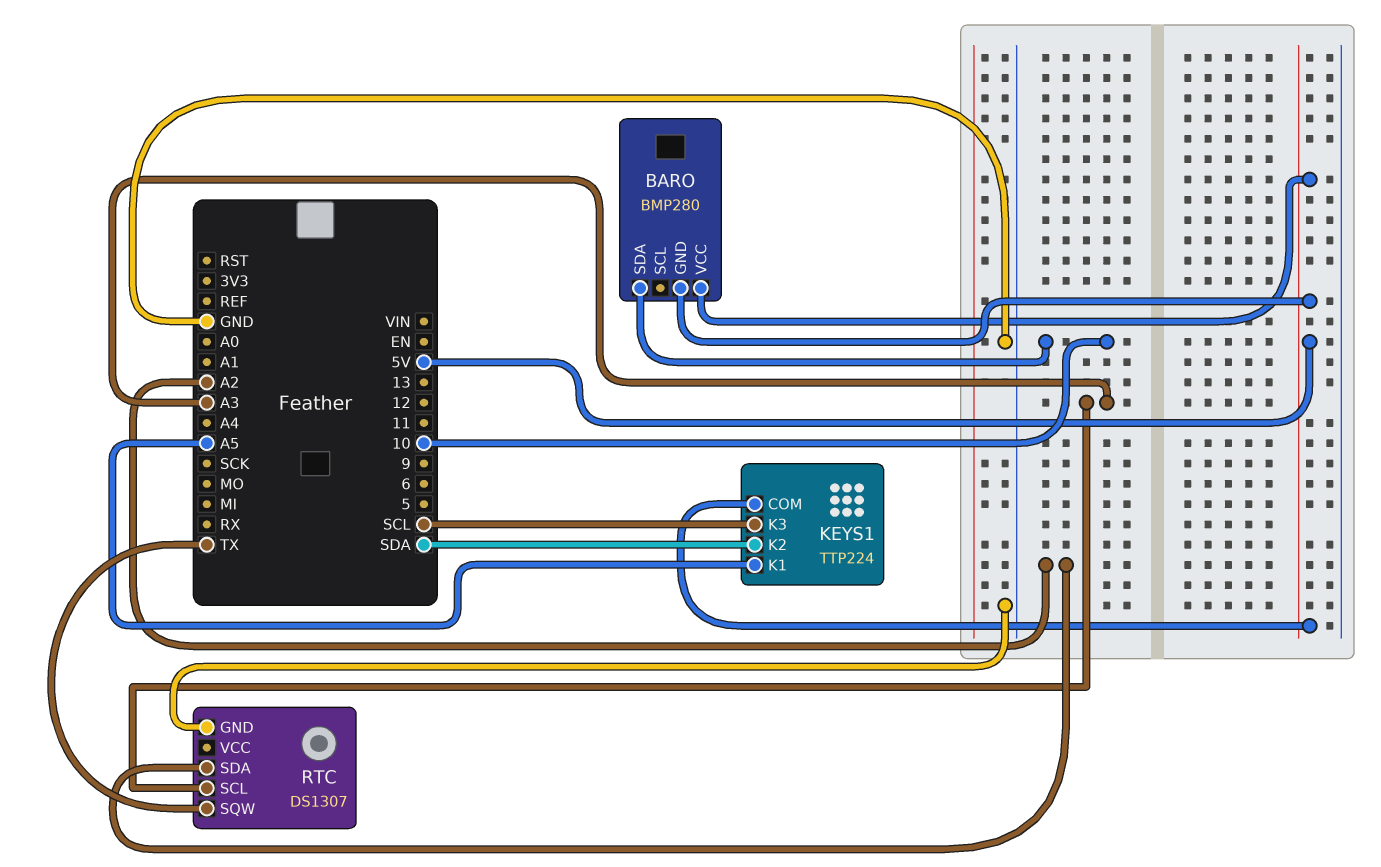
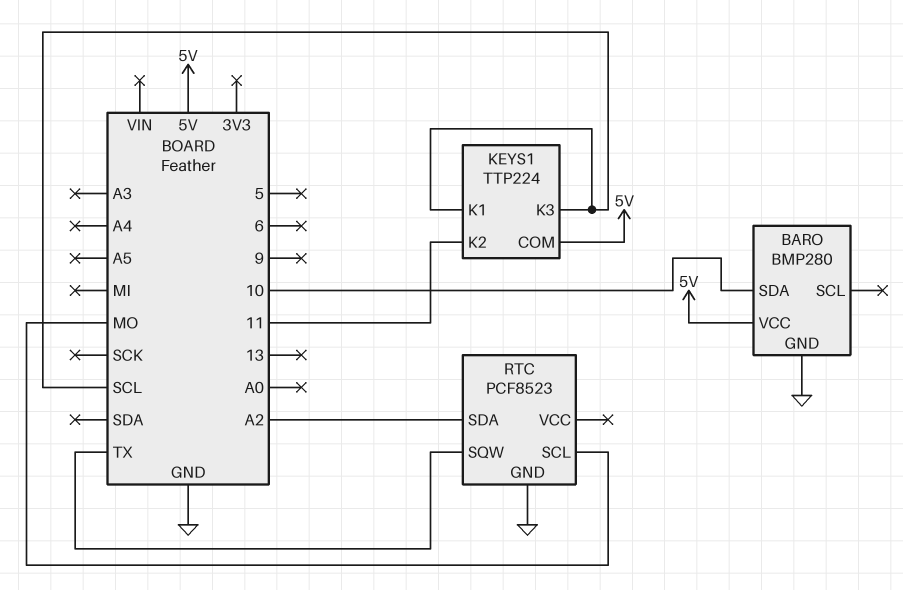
BARO pin GND: 5V -> GND
KEYS1 pin K1: A5 -> SCL
KEYS1 pin K2: SDA -> 11
RTC: DS1307 -> PCF8523
RTC pin SCL: A3 -> MO

